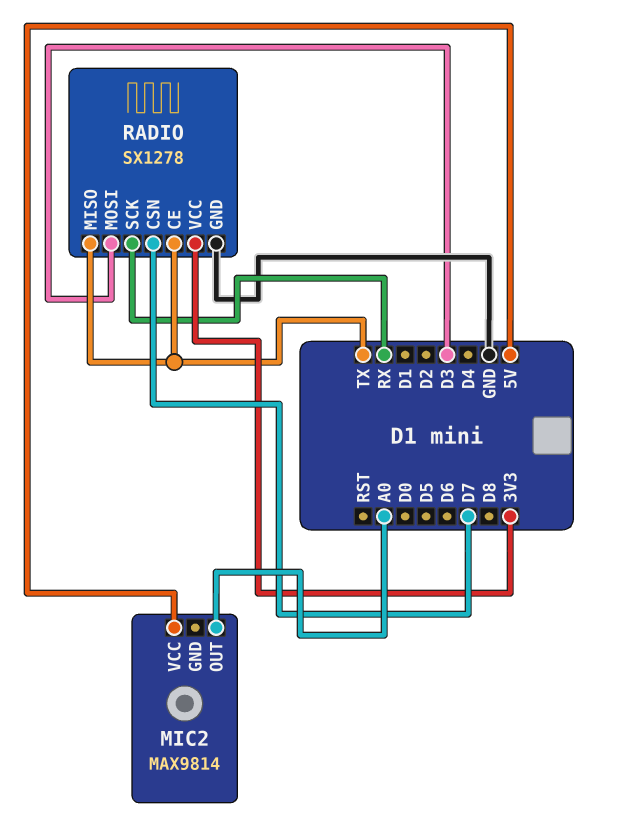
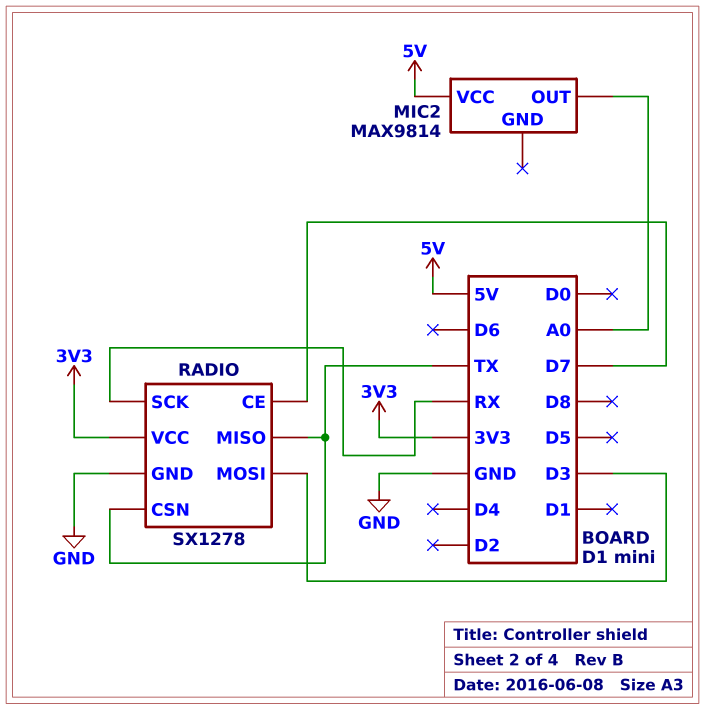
RADIO pin CE: TX -> D7
RADIO pin CSN: D7 -> TX

